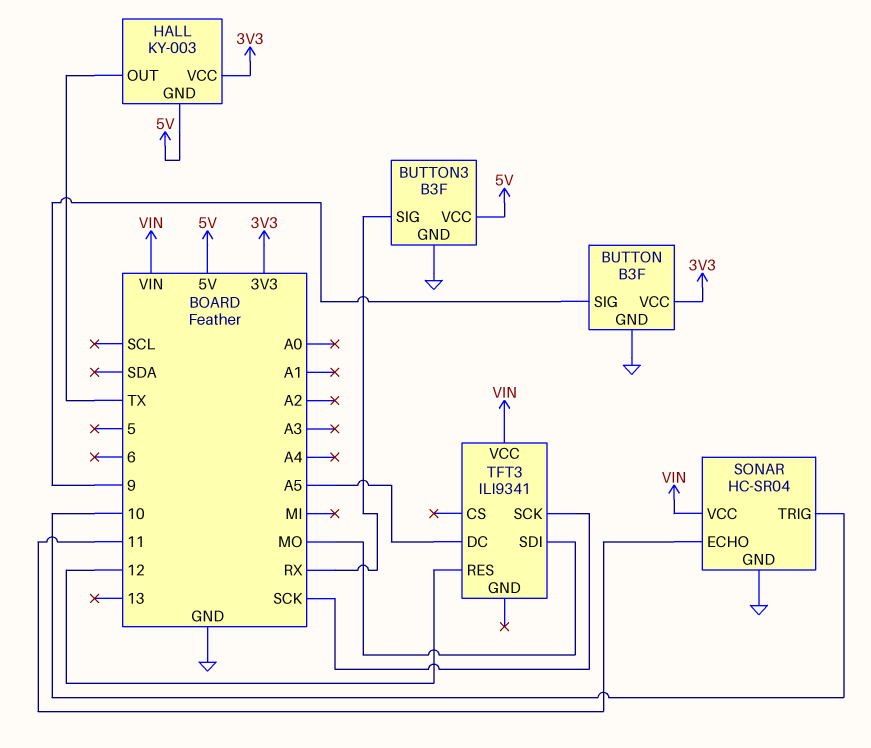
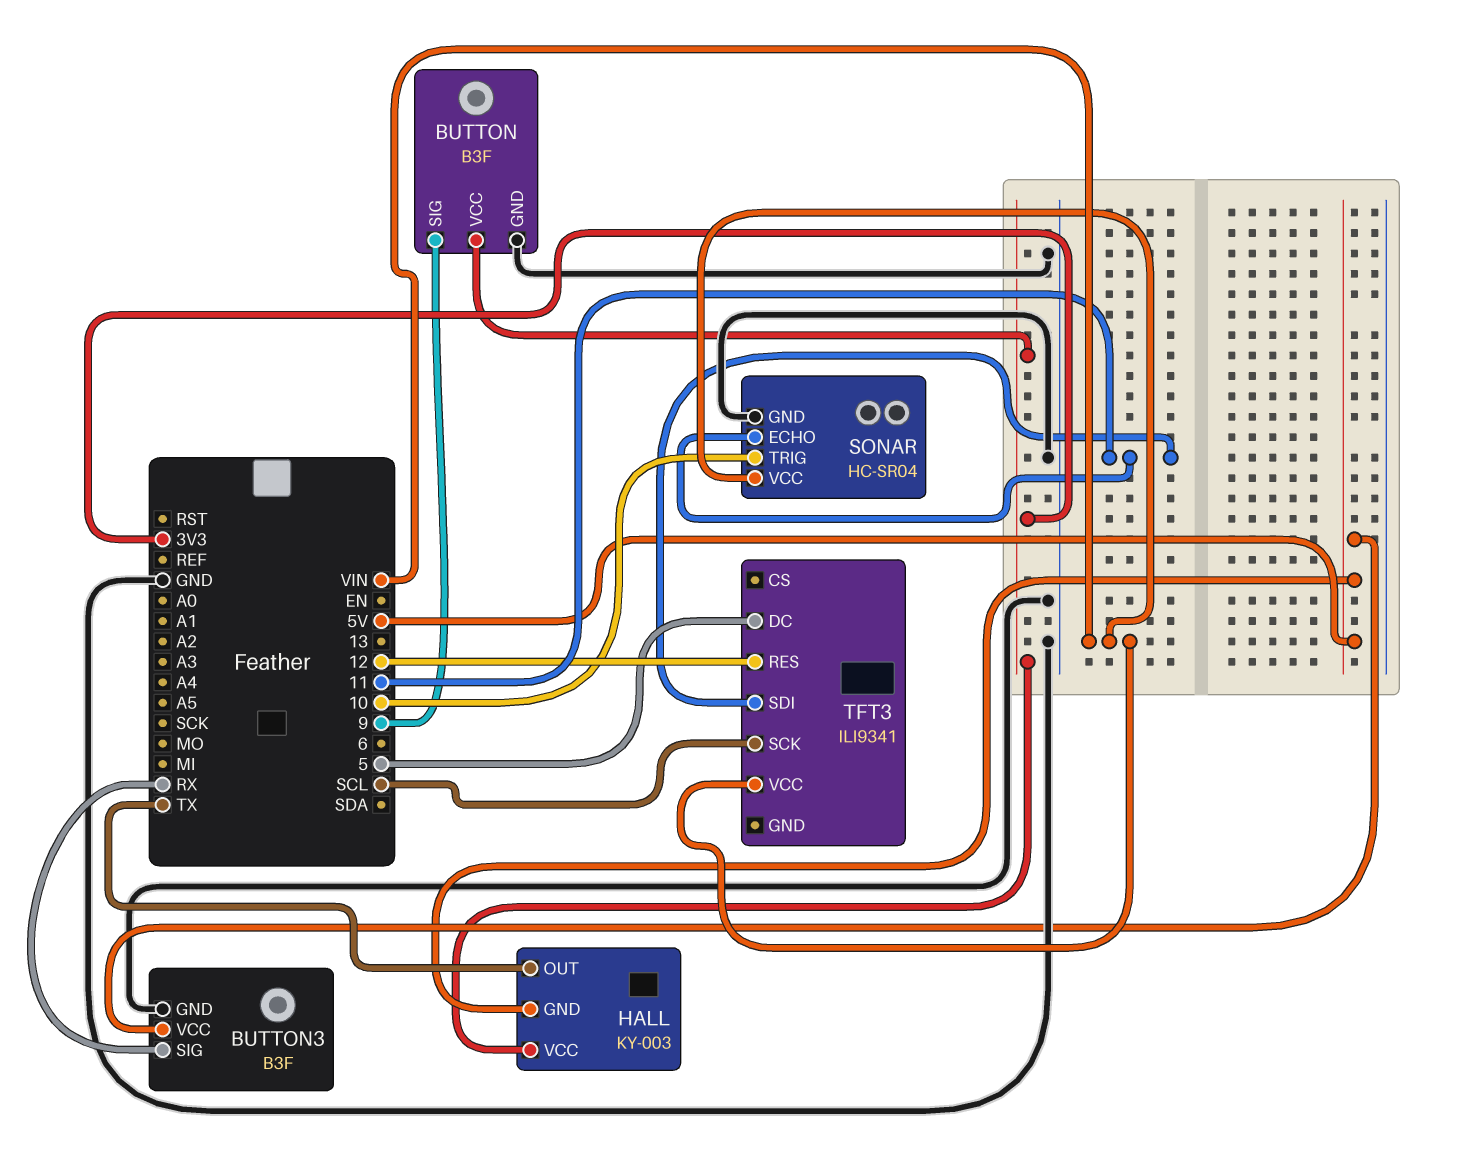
TFT3 pin DC: A5 -> 5
TFT3 pin SCK: SCK -> SCL
TFT3 pin SDI: MO -> 11

